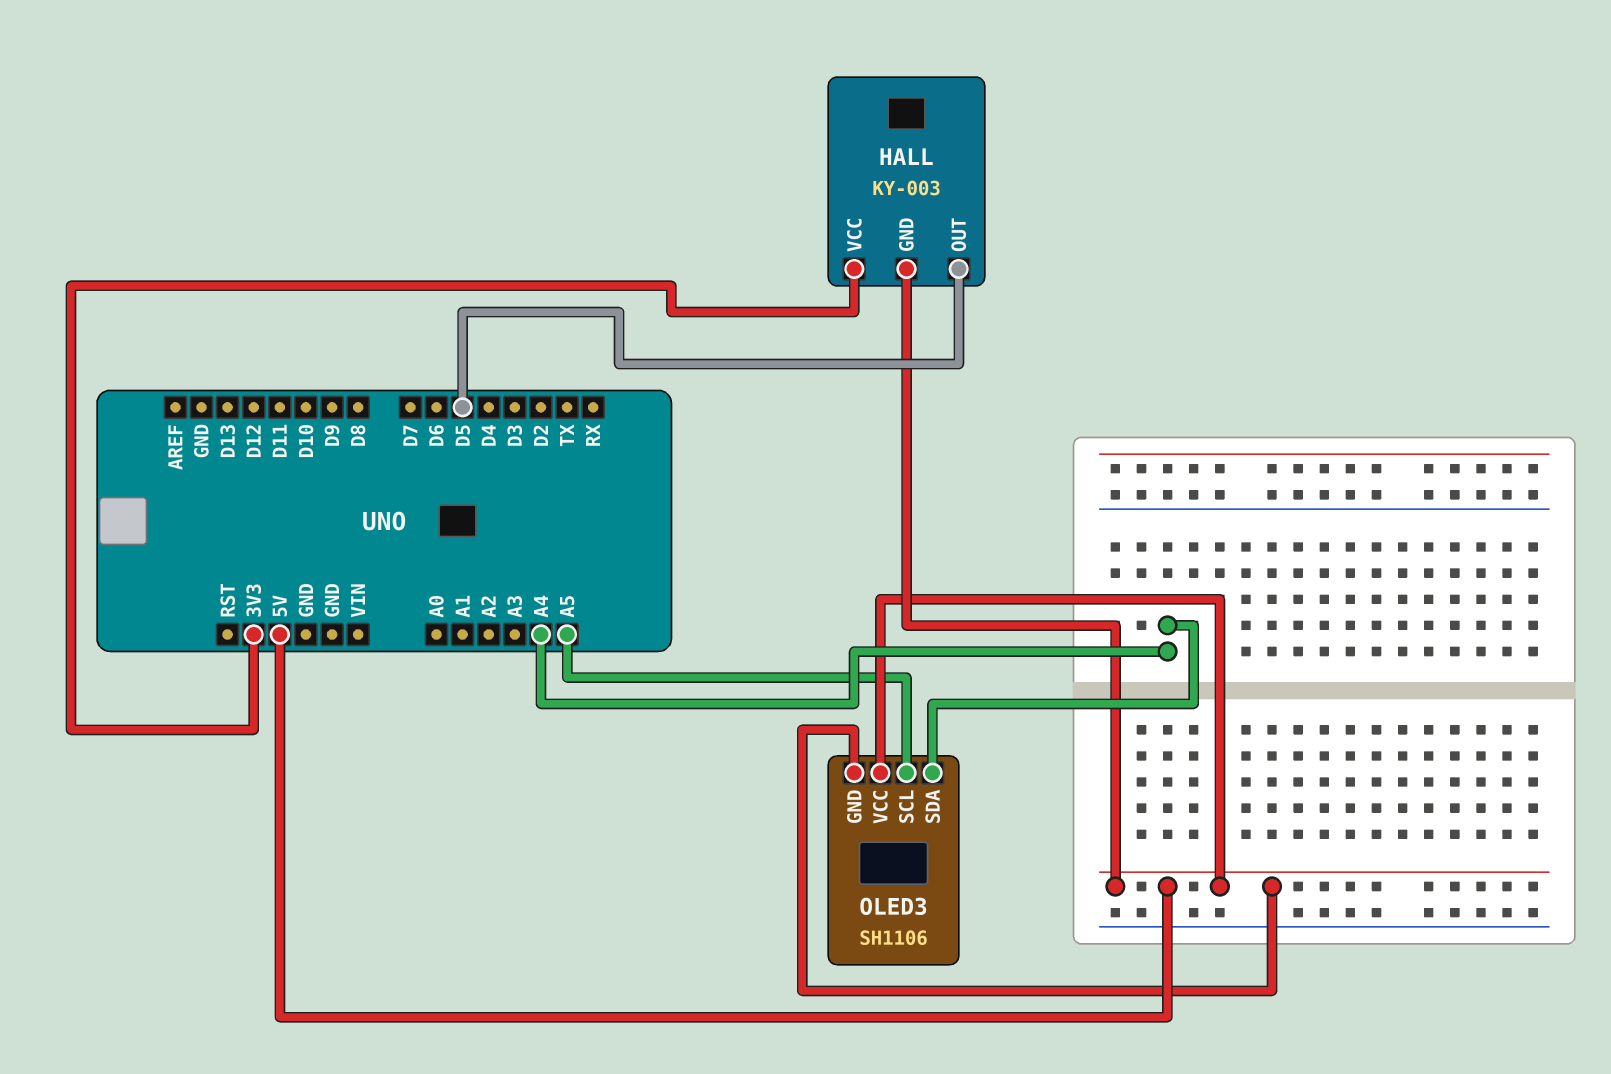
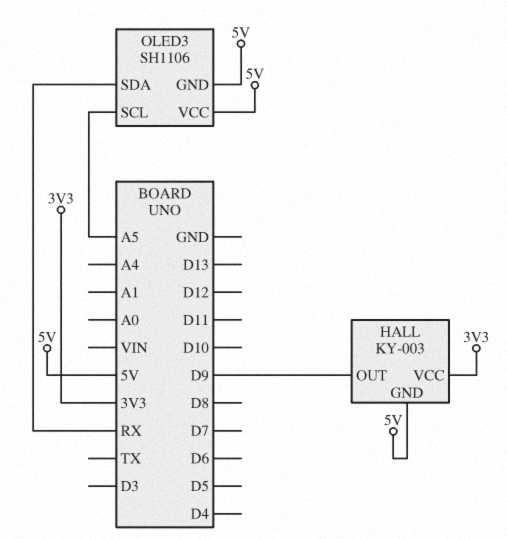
HALL pin OUT: D5 -> D9
OLED3 pin SDA: A4 -> RX

